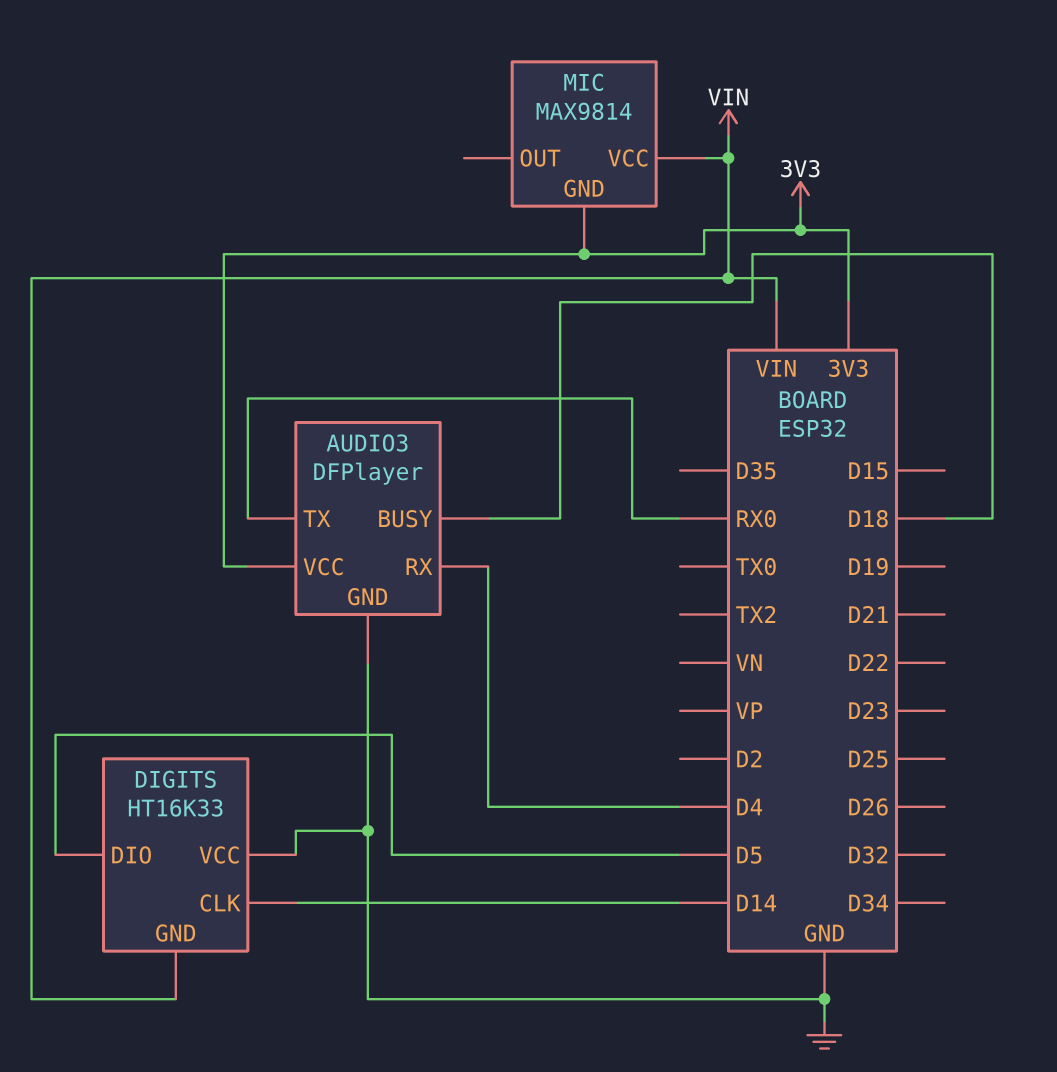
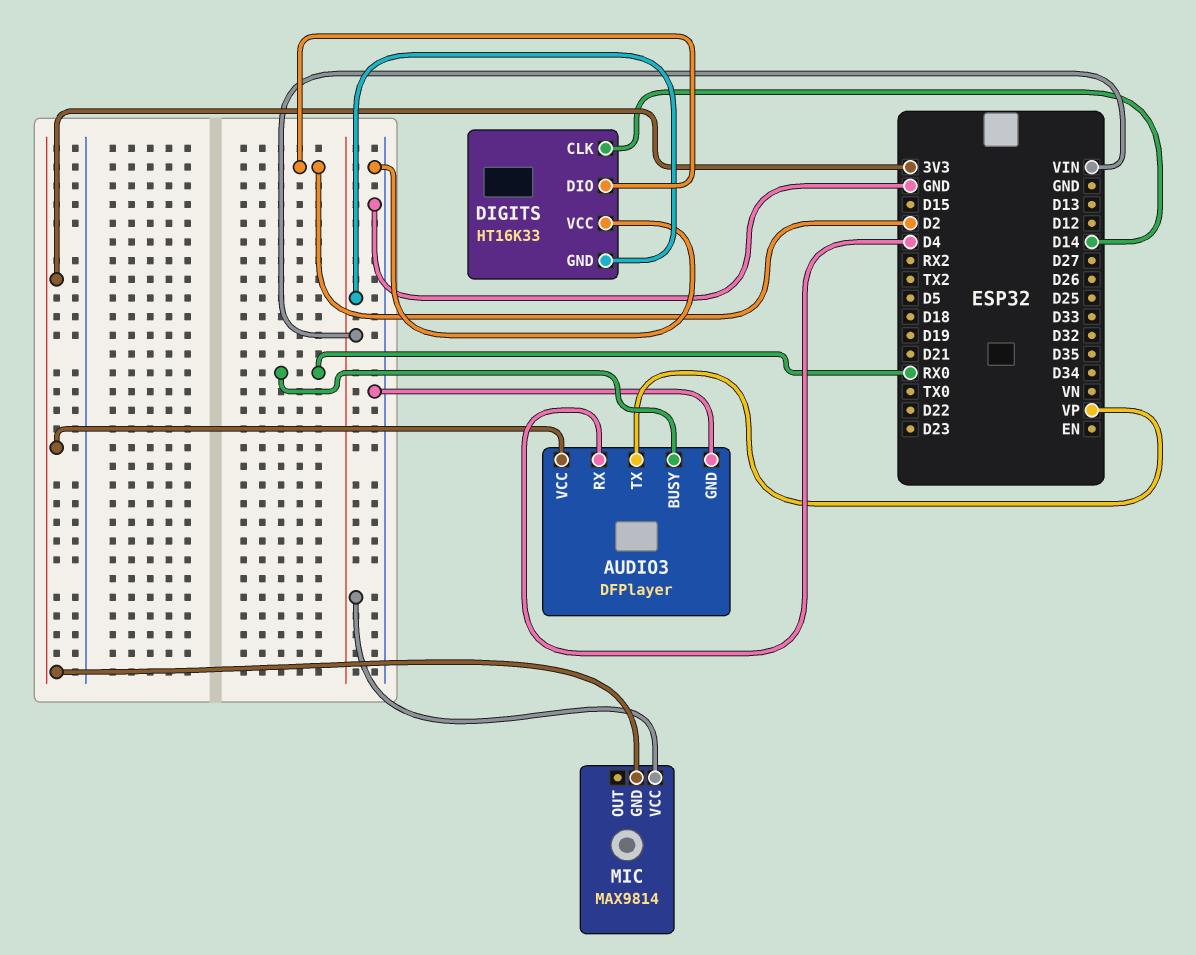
AUDIO3 pin BUSY: D18 -> RX0
AUDIO3 pin TX: RX0 -> VP
DIGITS pin DIO: D5 -> D2

